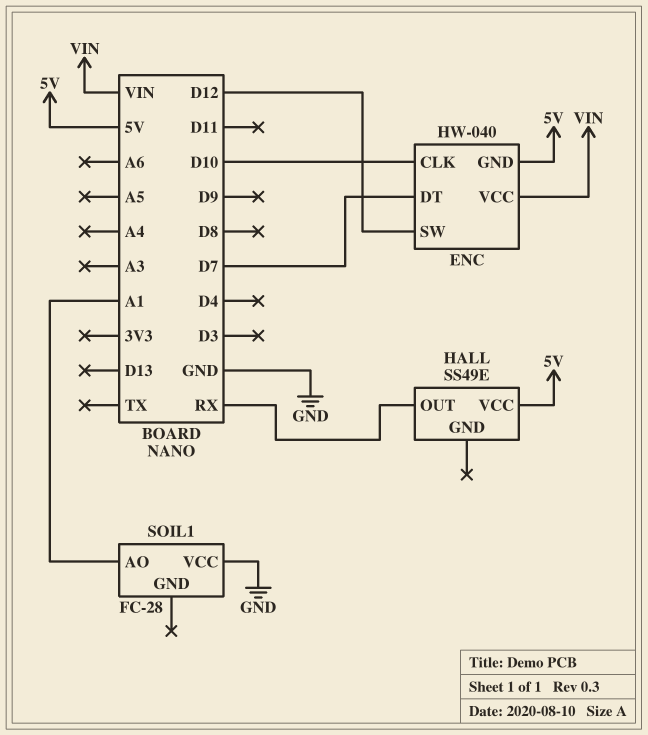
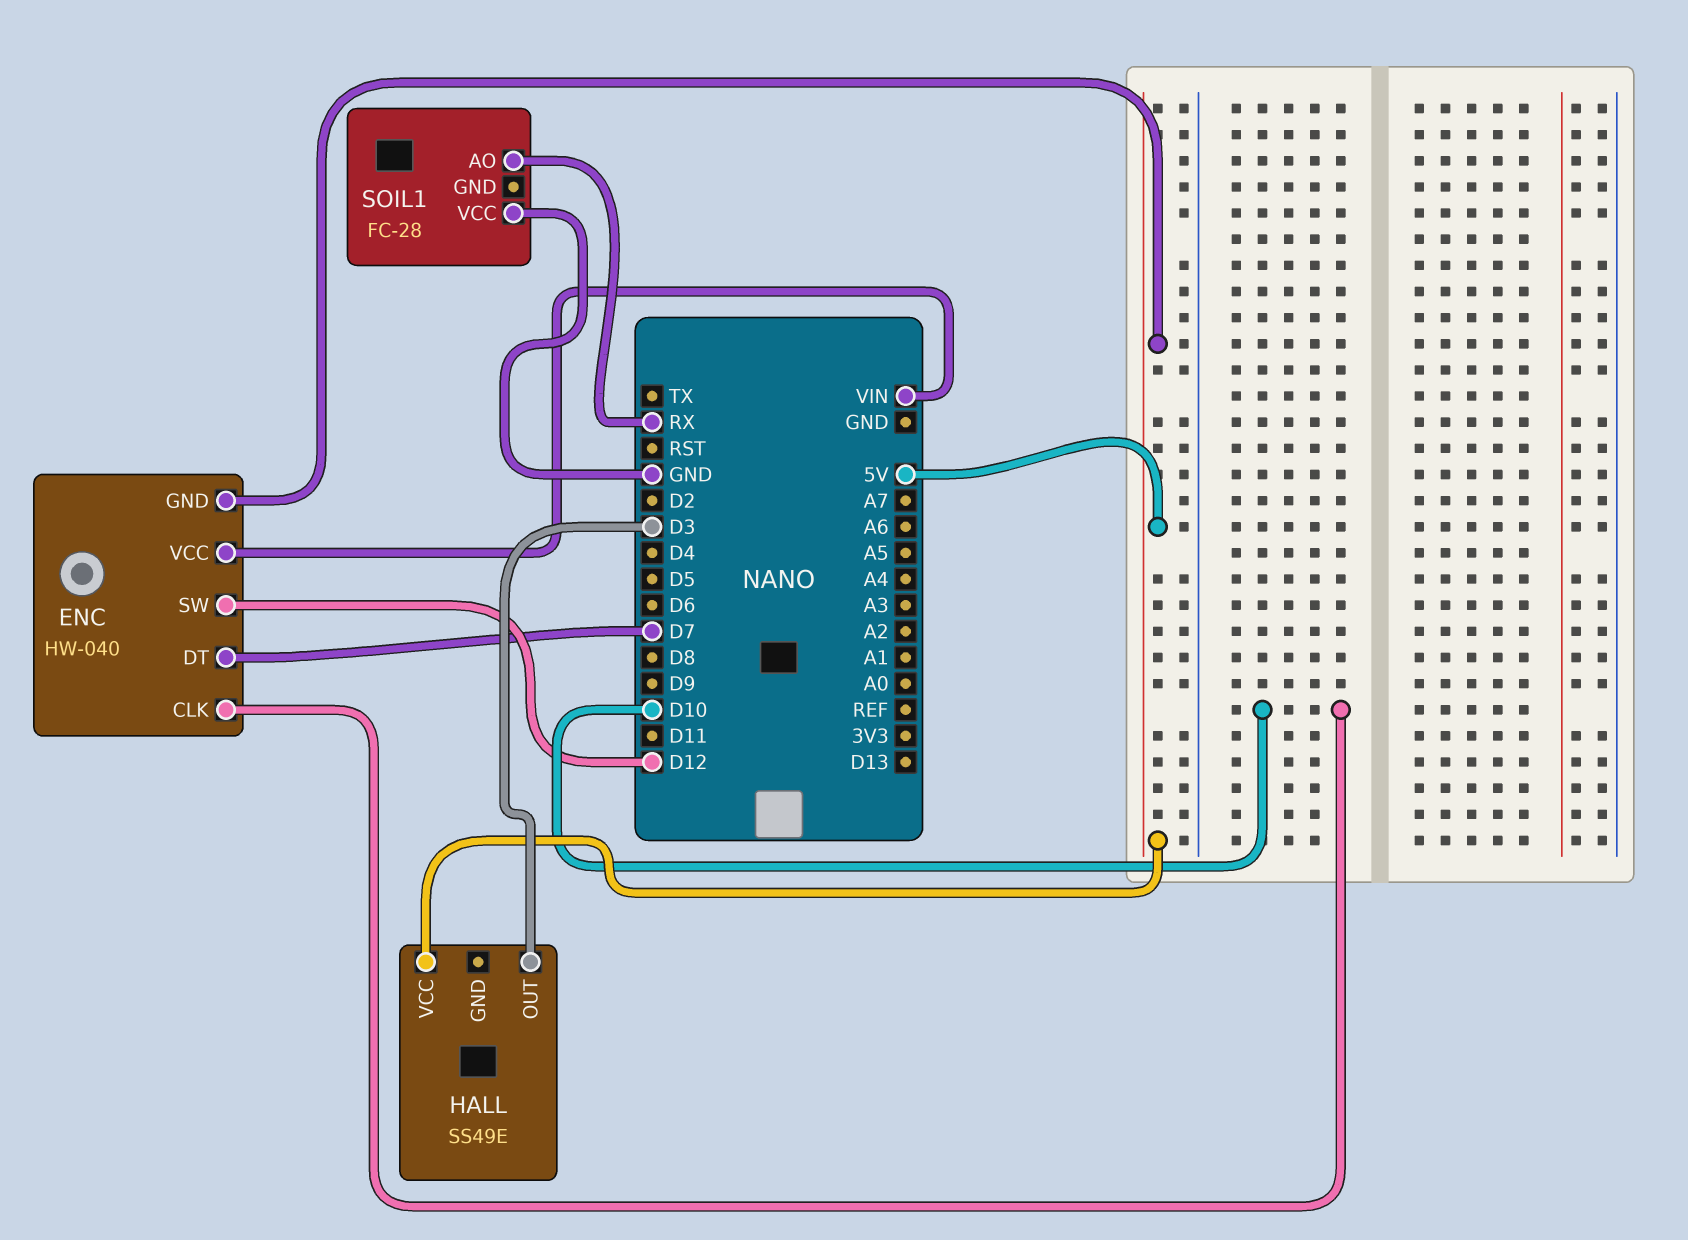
HALL pin OUT: RX -> D3
SOIL1 pin AO: A1 -> RX

